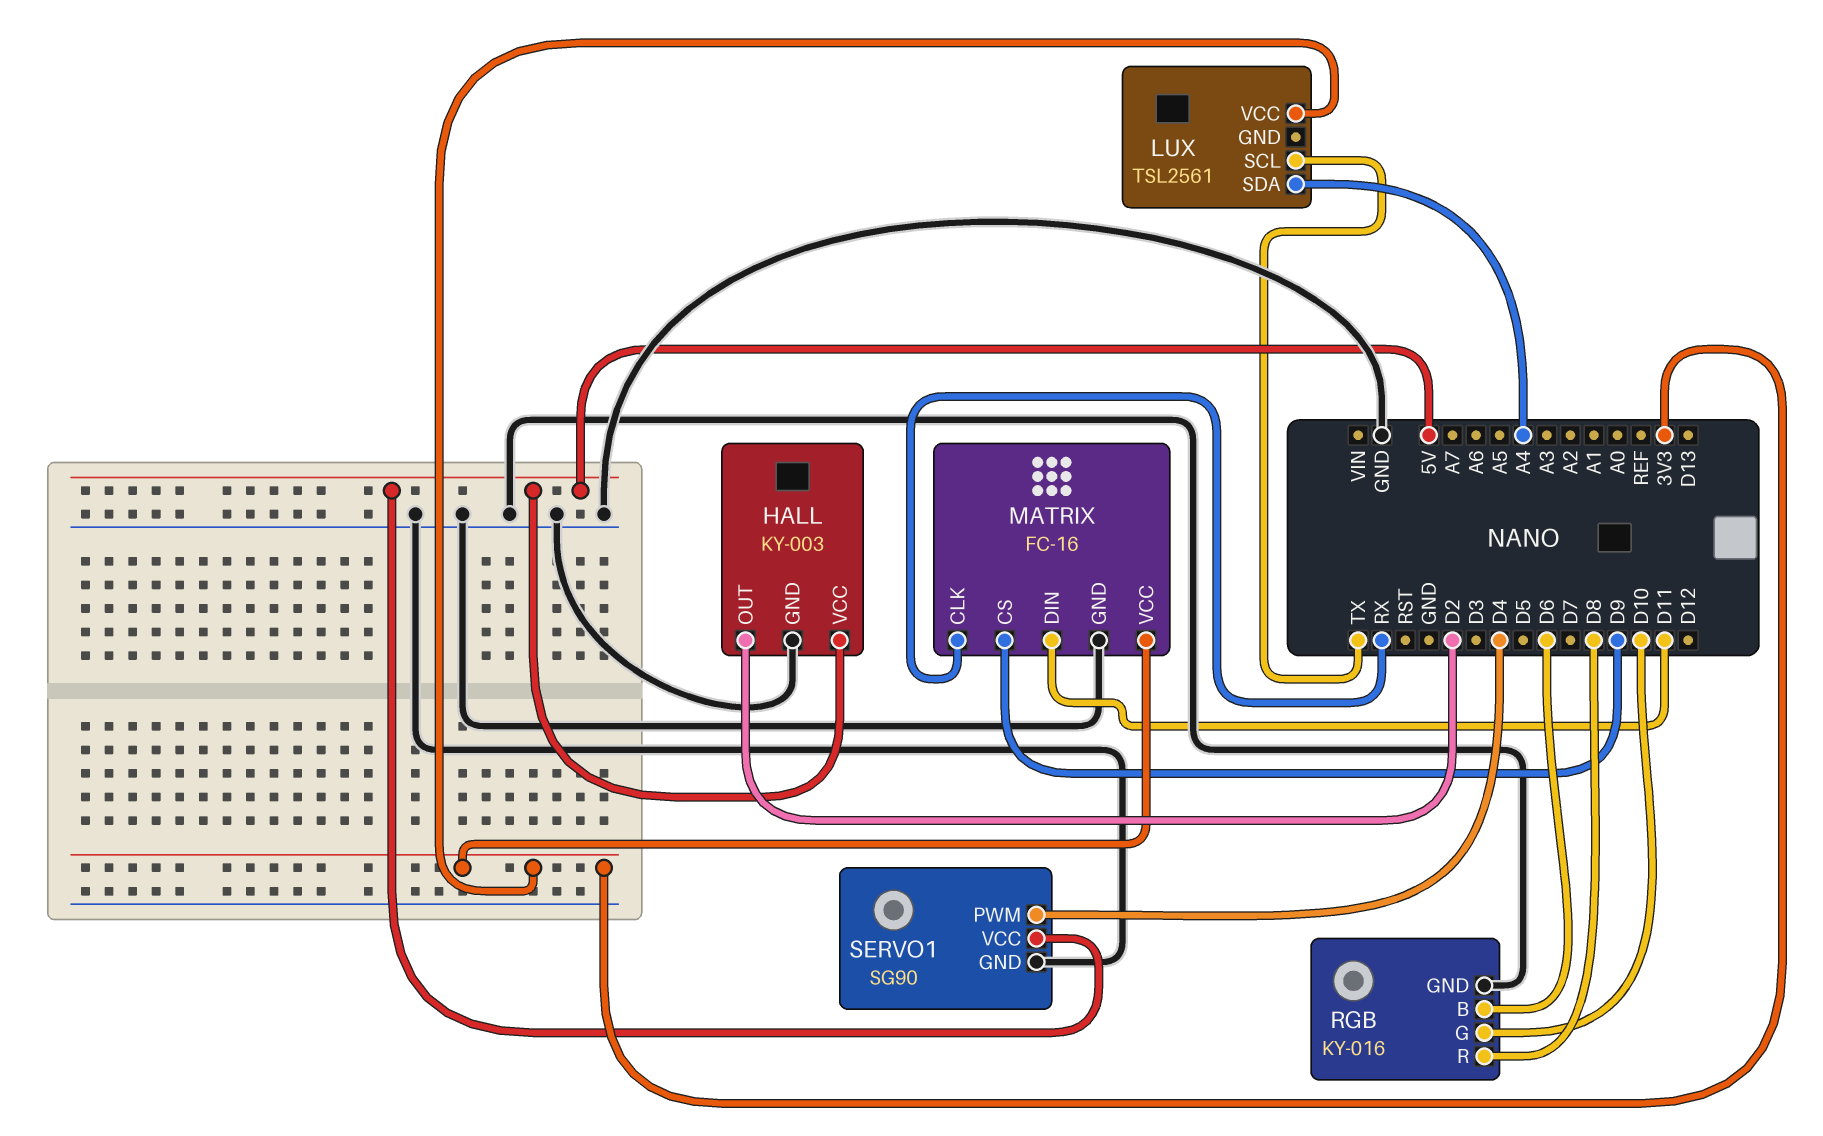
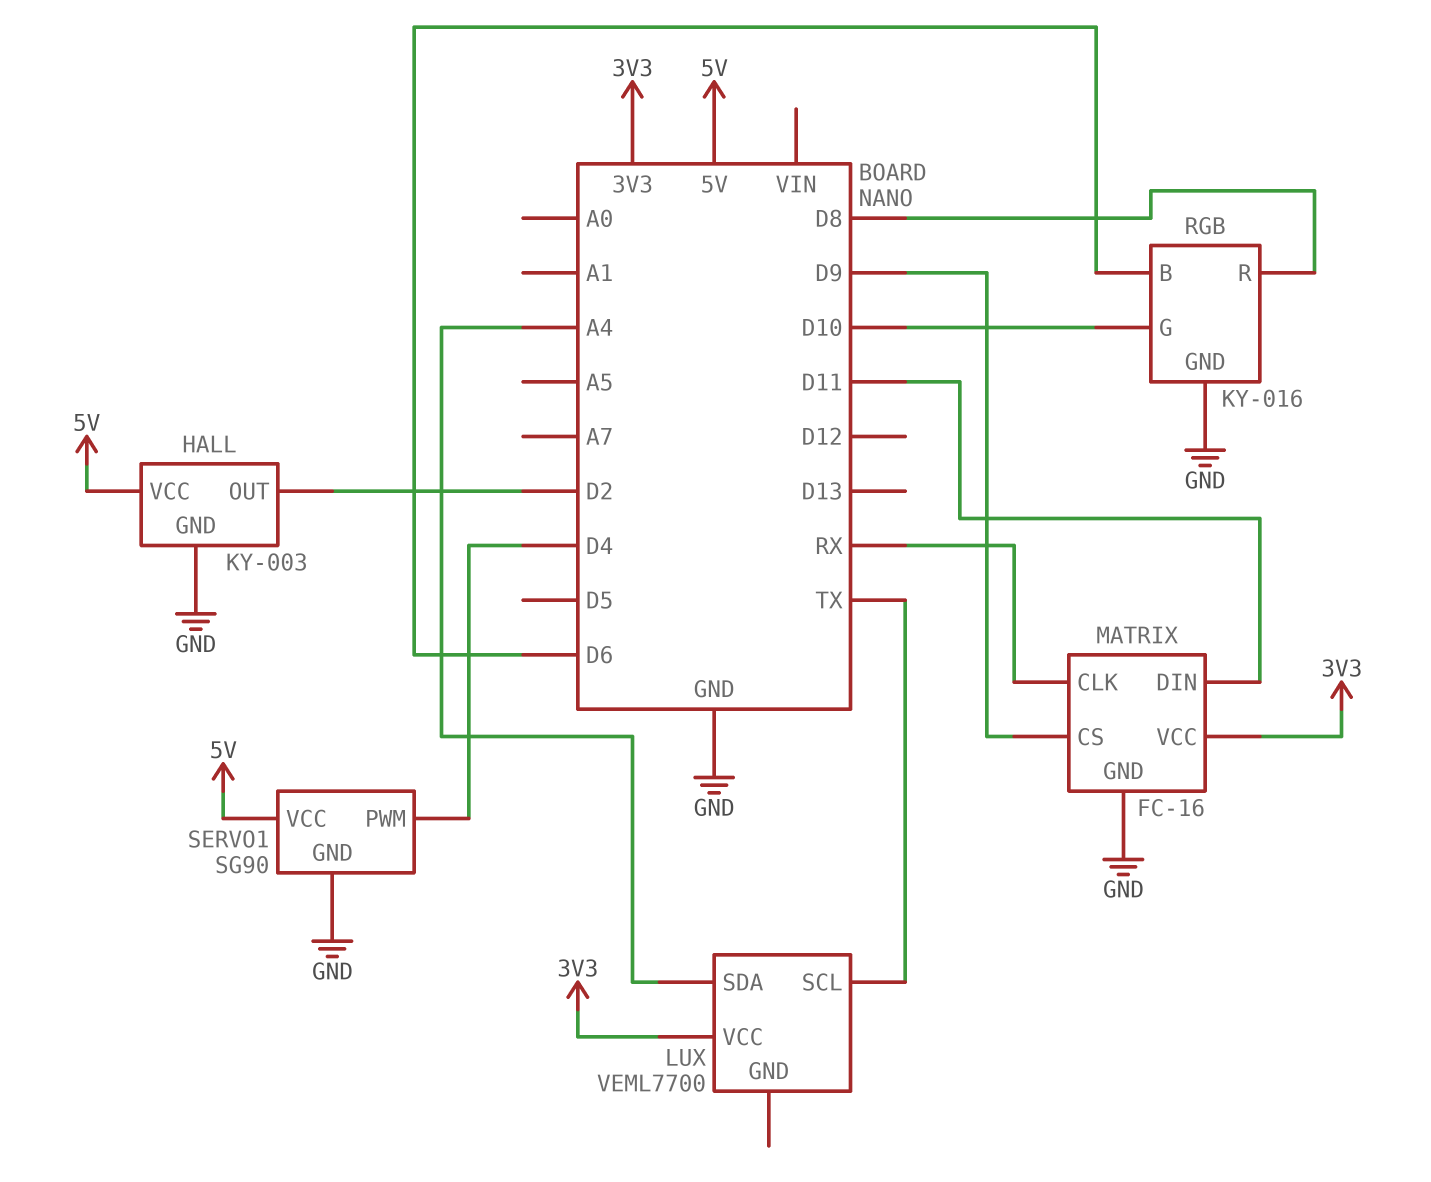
LUX: TSL2561 -> VEML7700

